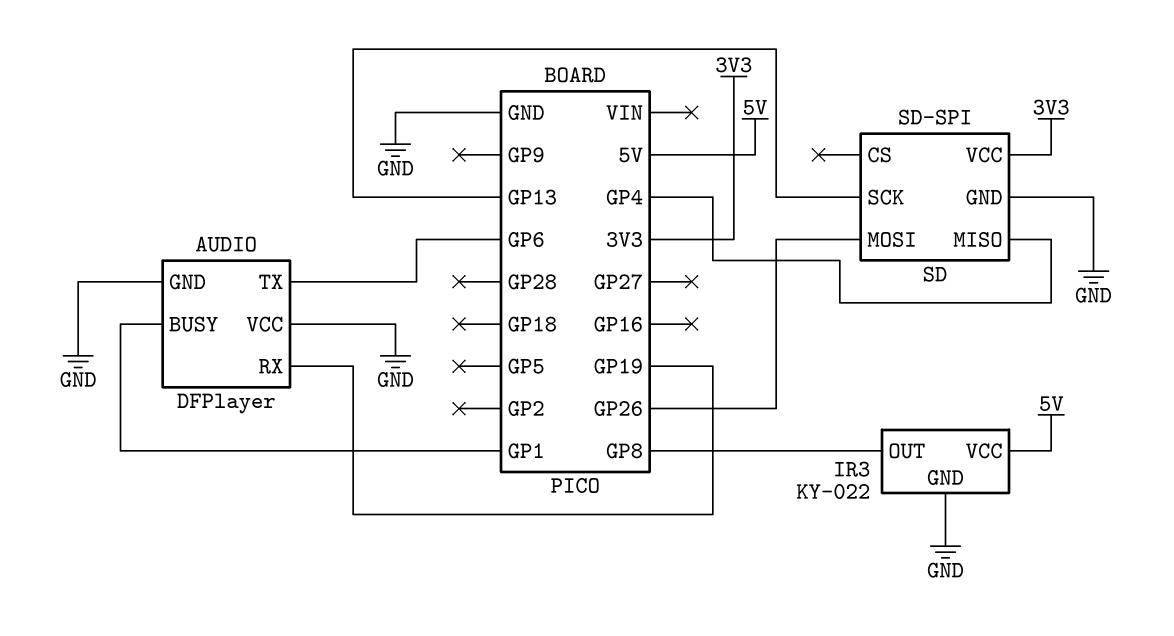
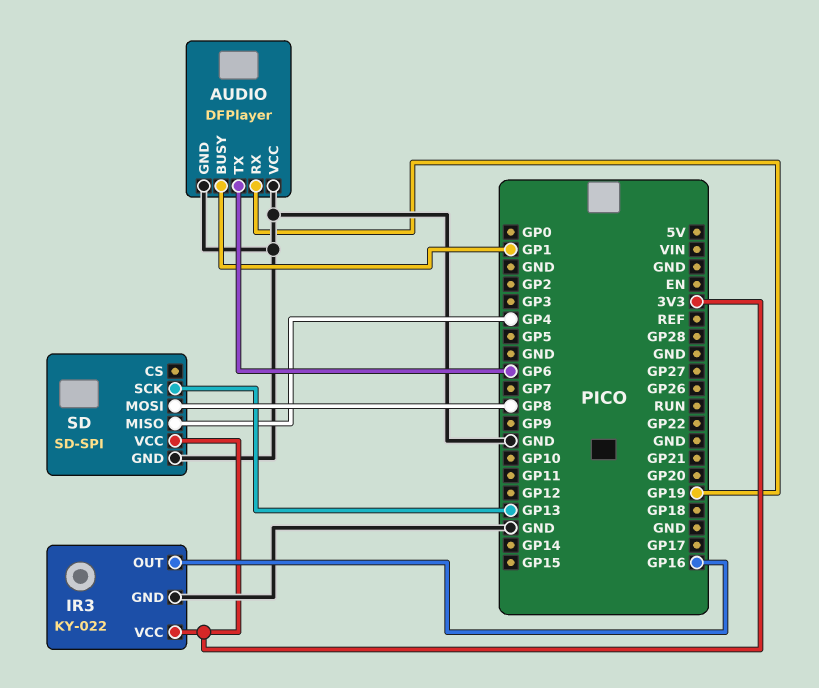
IR3 pin OUT: GP8 -> GP16
IR3 pin VCC: 5V -> 3V3
SD pin MOSI: GP26 -> GP8

